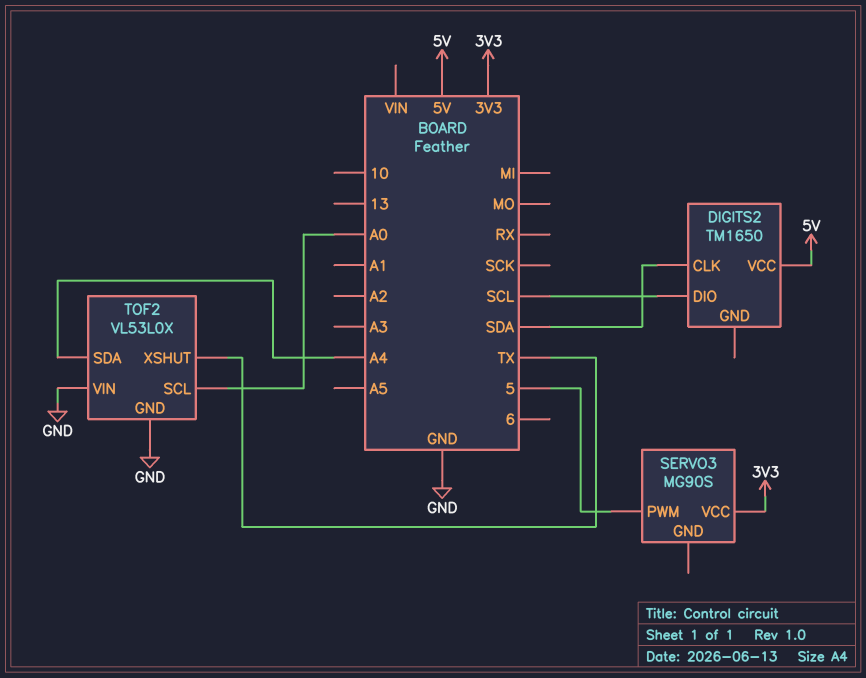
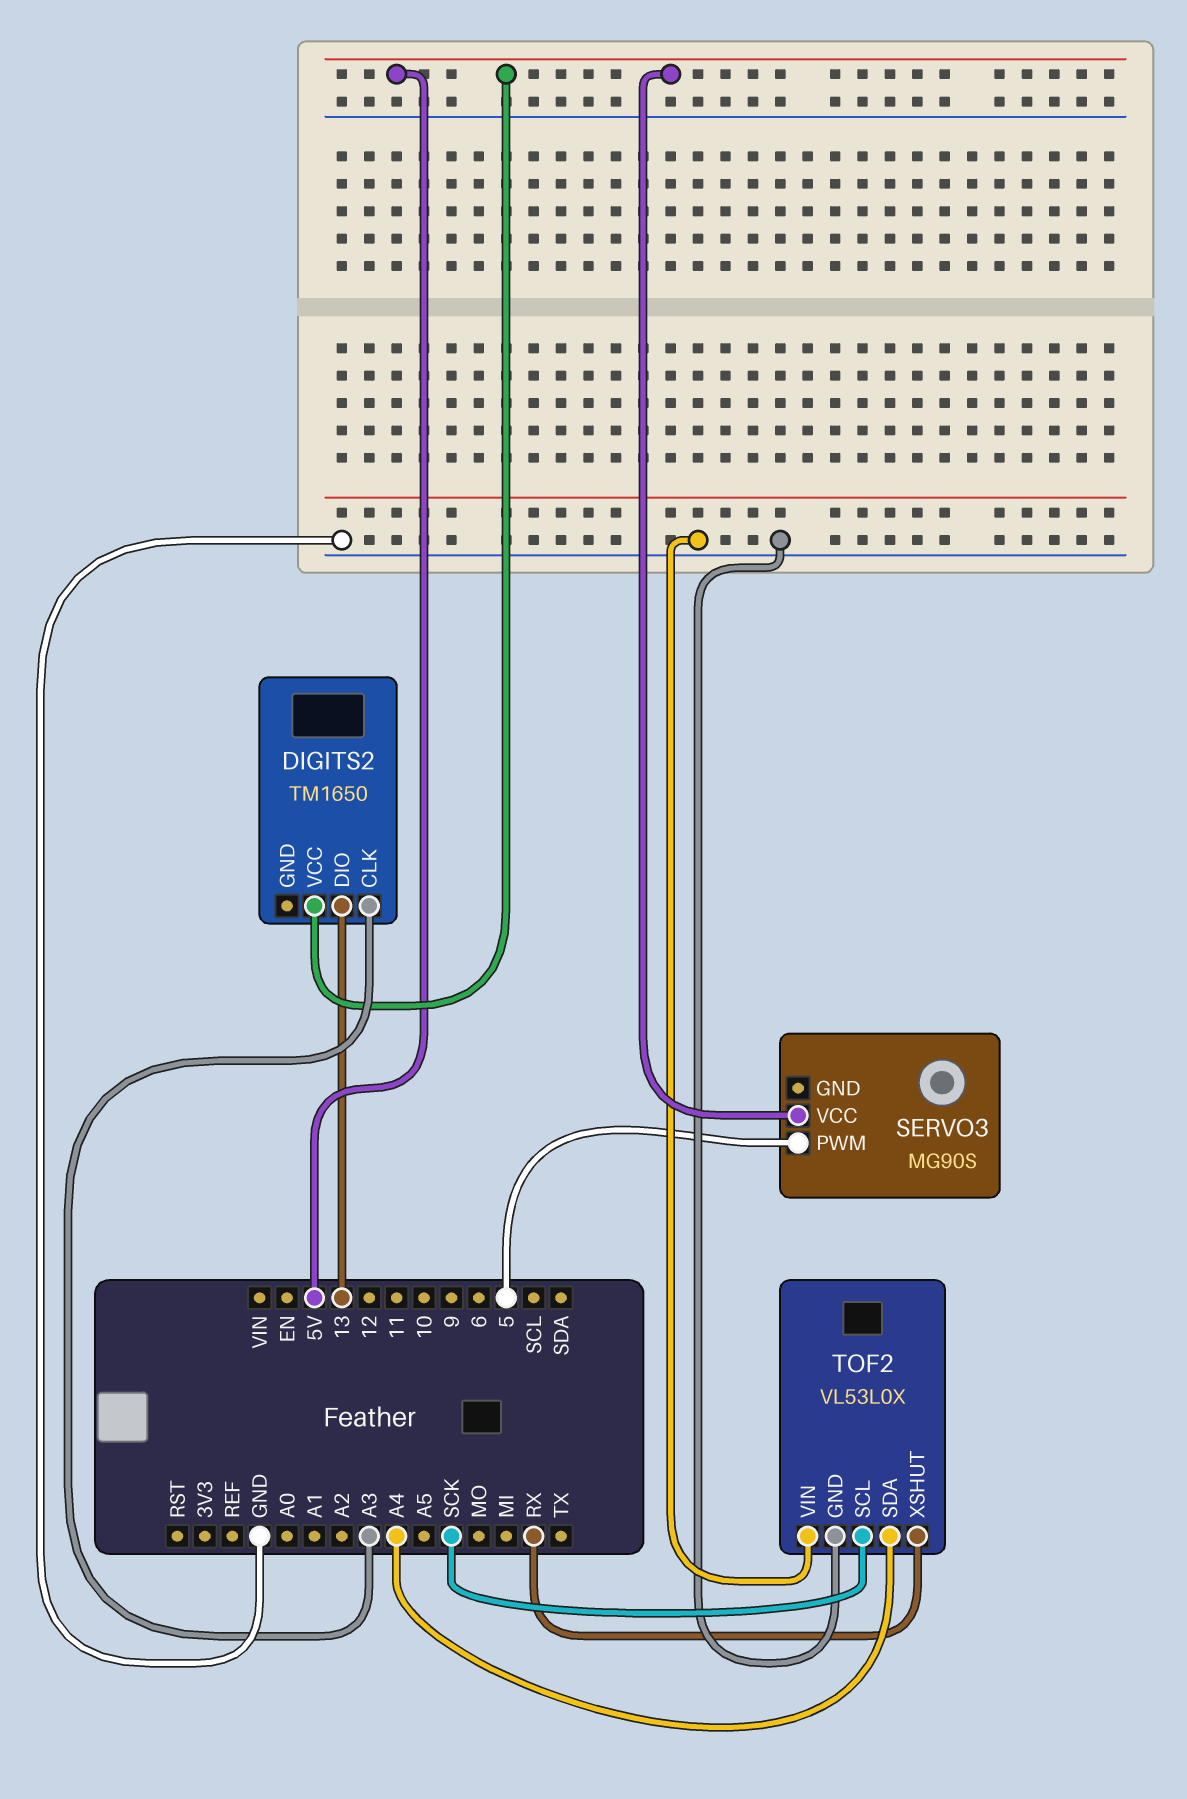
DIGITS2 pin CLK: SDA -> A3
DIGITS2 pin DIO: SCL -> 13
SERVO3 pin VCC: 3V3 -> 5V
TOF2 pin SCL: A0 -> SCK
TOF2 pin XSHUT: TX -> RX

